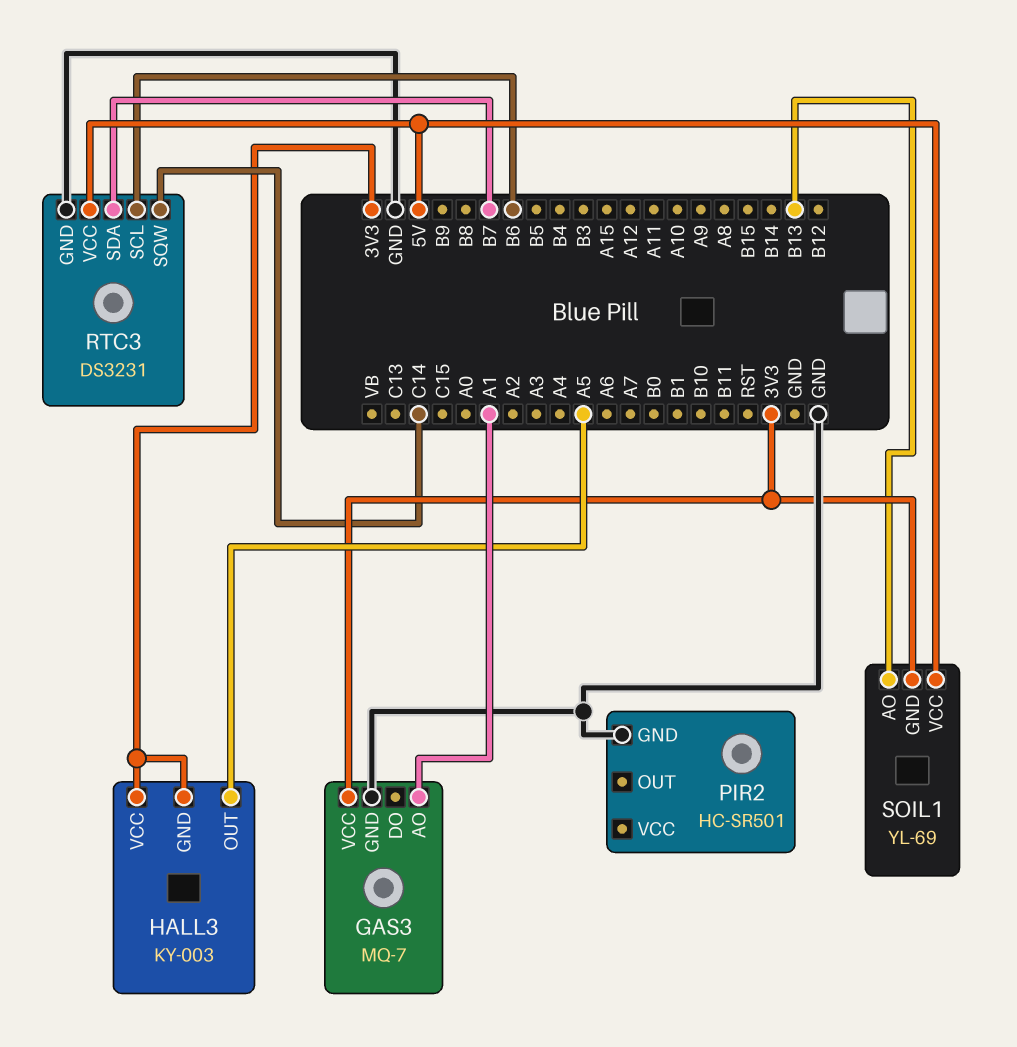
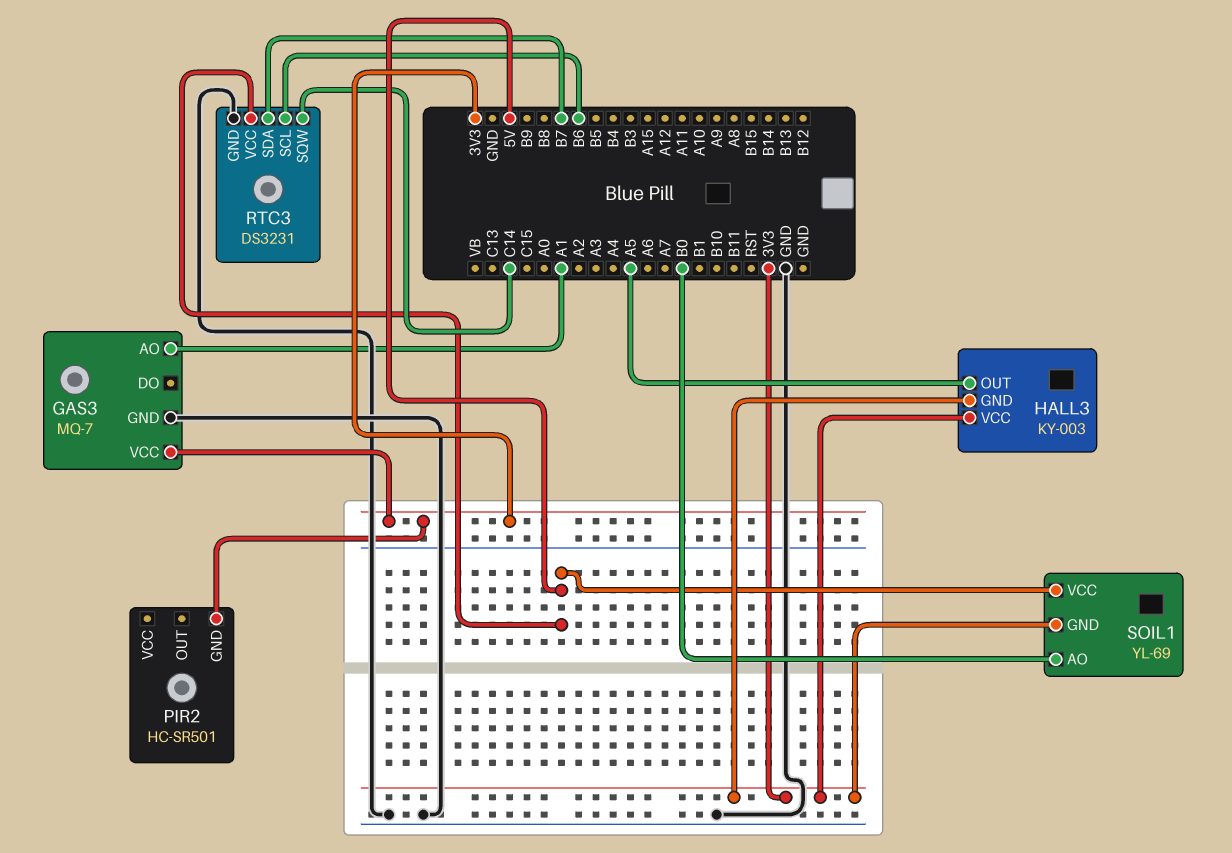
PIR2 pin GND: GND -> 3V3
SOIL1 pin AO: B13 -> B0

